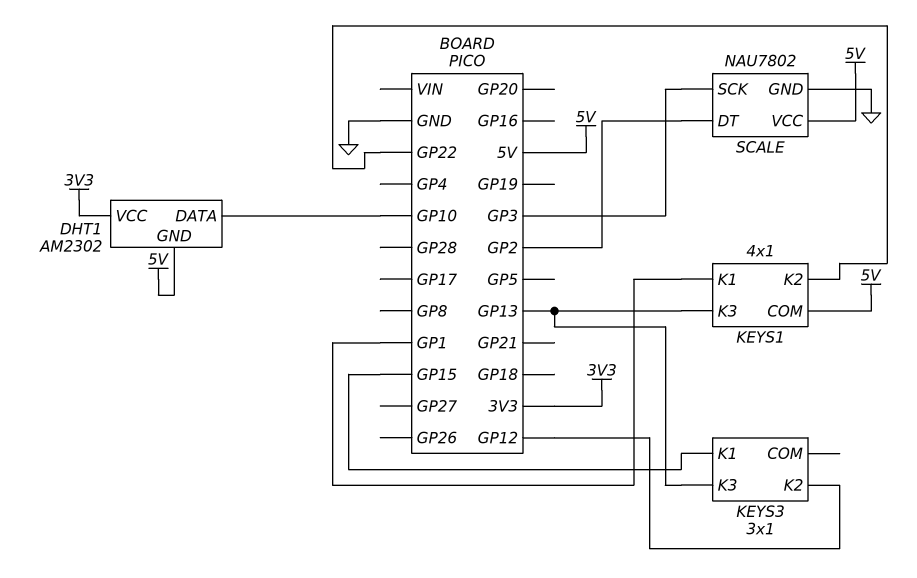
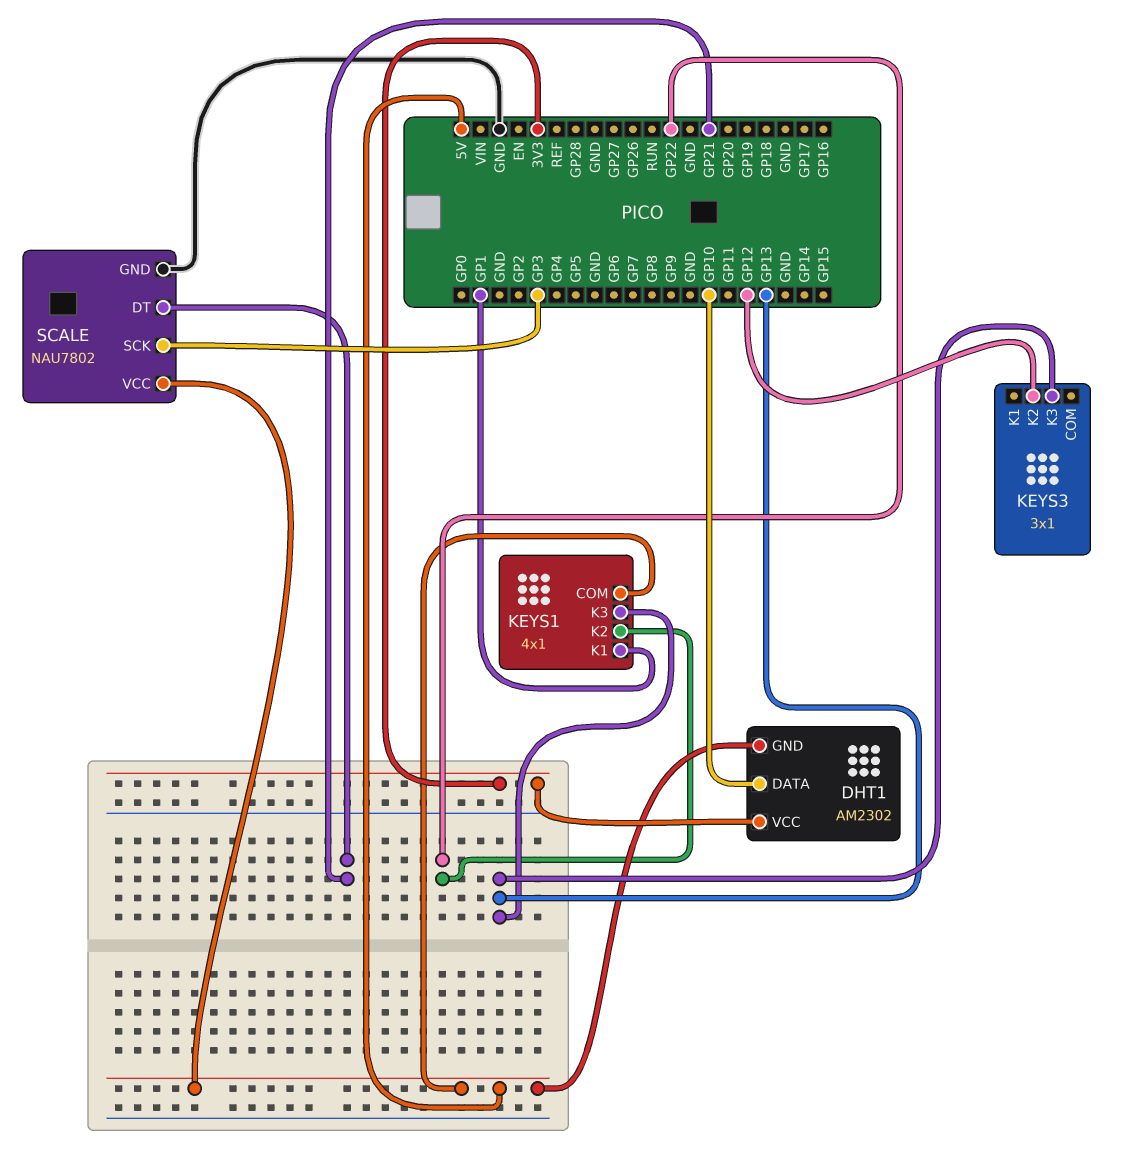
KEYS3 pin K1: GP15 -> none
SCALE pin DT: GP2 -> GP21

